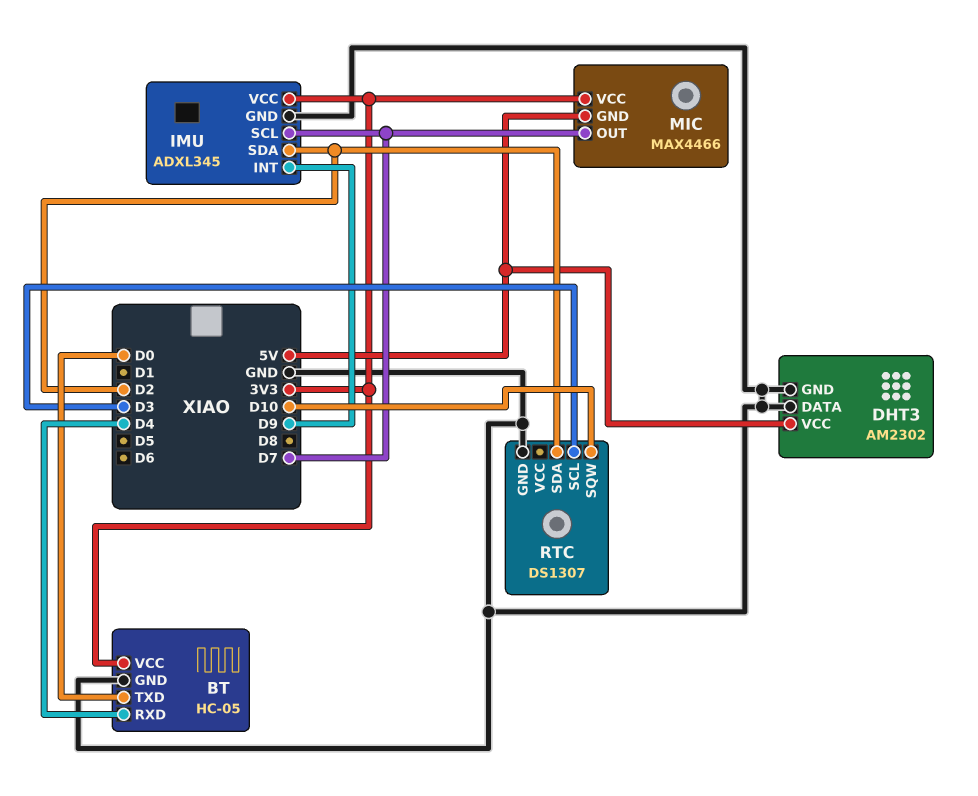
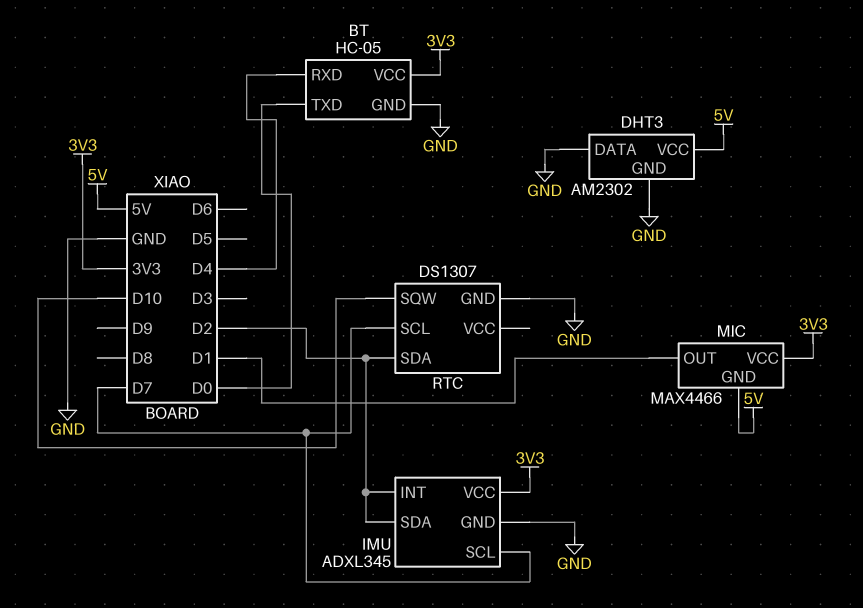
IMU pin INT: D9 -> D2
MIC pin OUT: D7 -> D1
RTC pin SCL: D3 -> D7

